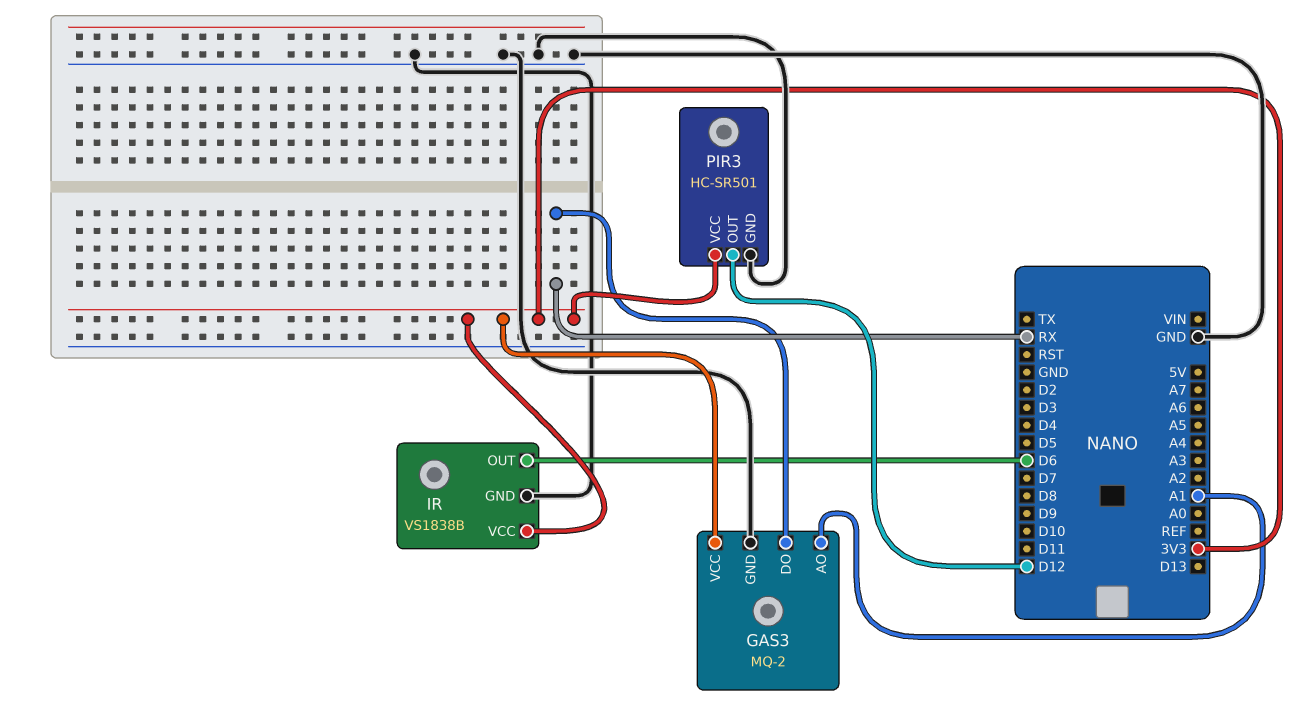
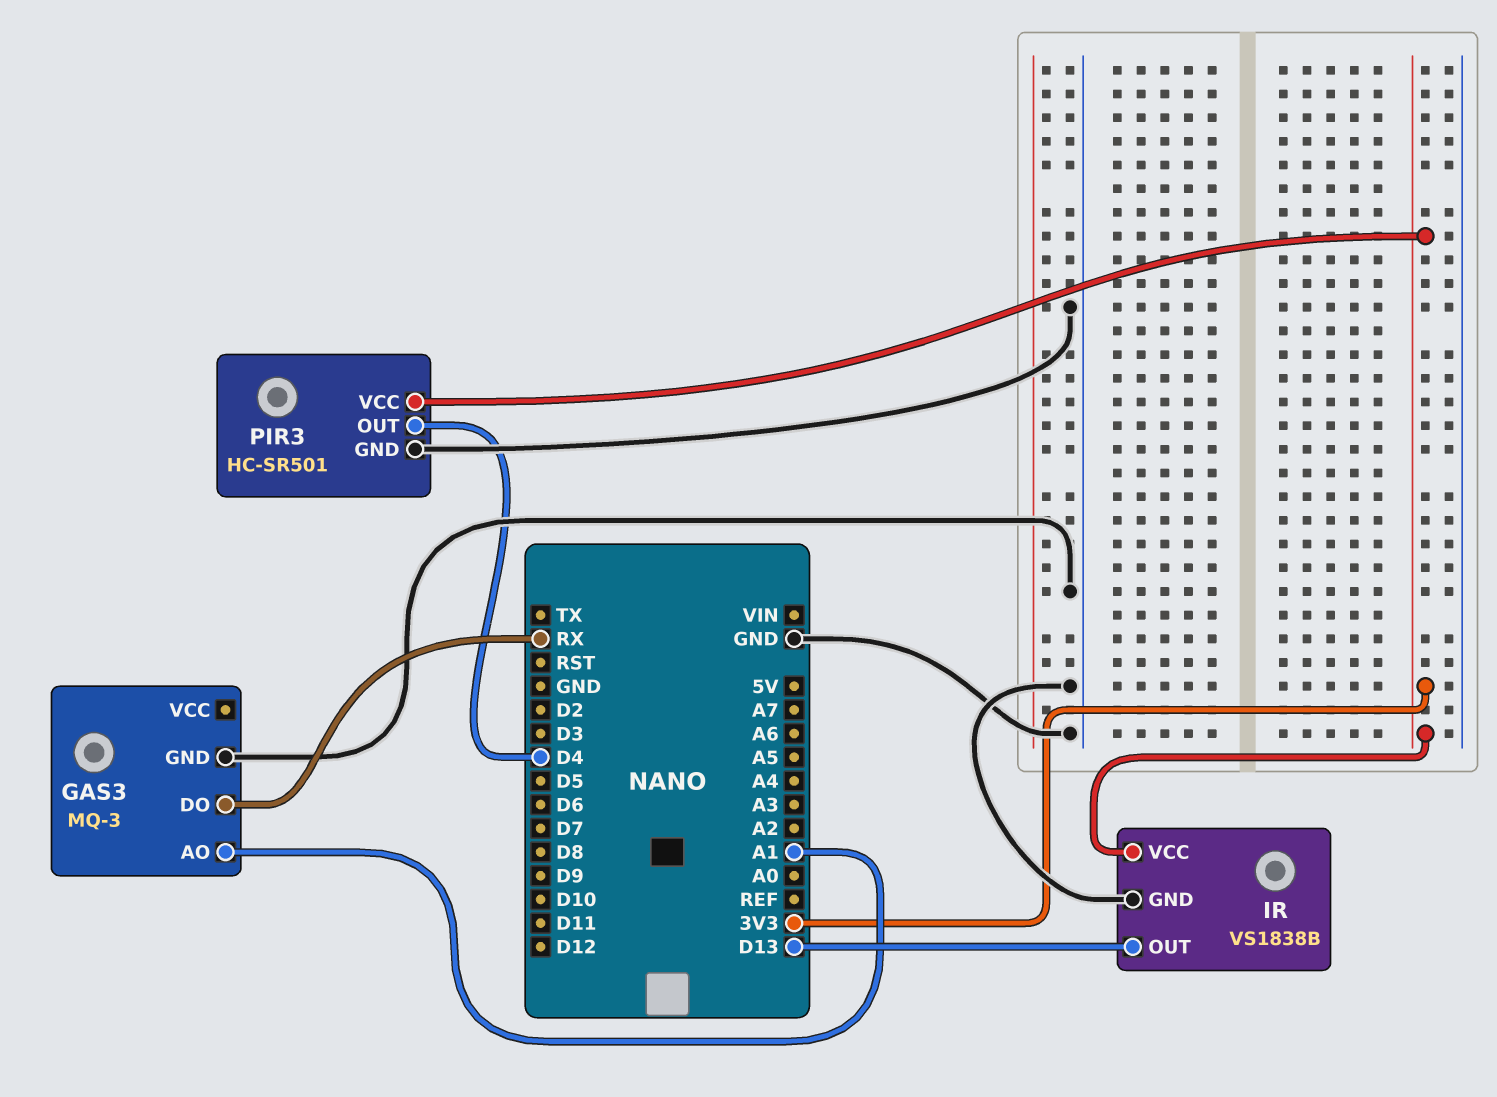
GAS3: MQ-2 -> MQ-3
GAS3 pin VCC: 3V3 -> none
IR pin OUT: D6 -> D13
PIR3 pin OUT: D12 -> D4

